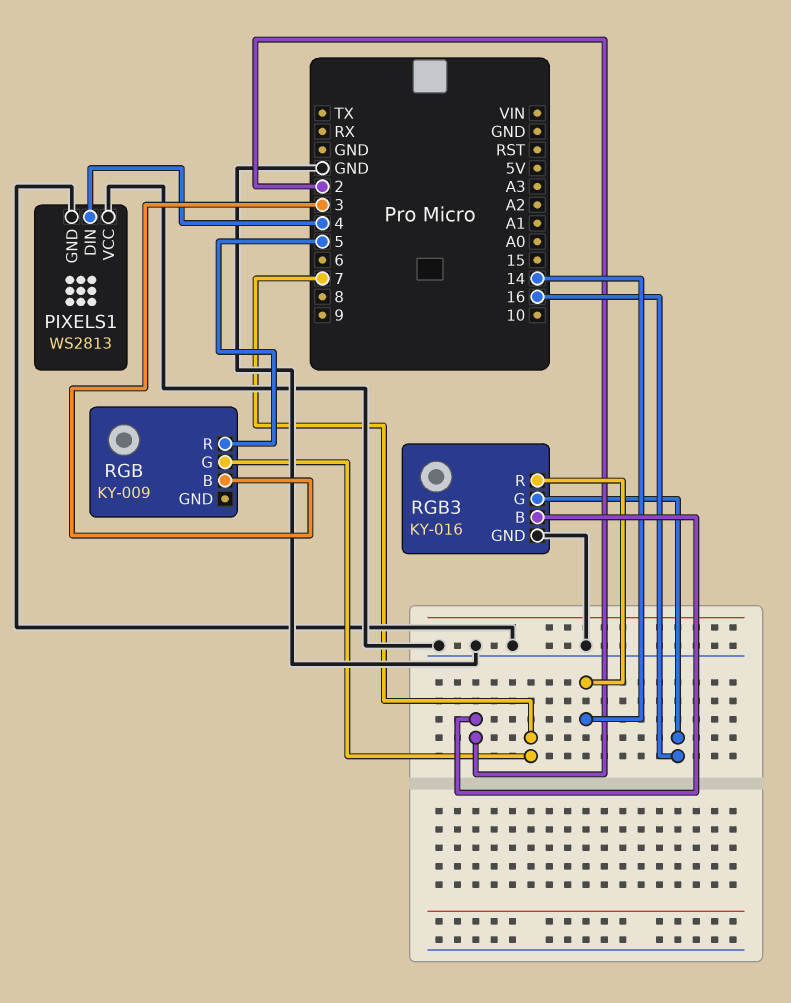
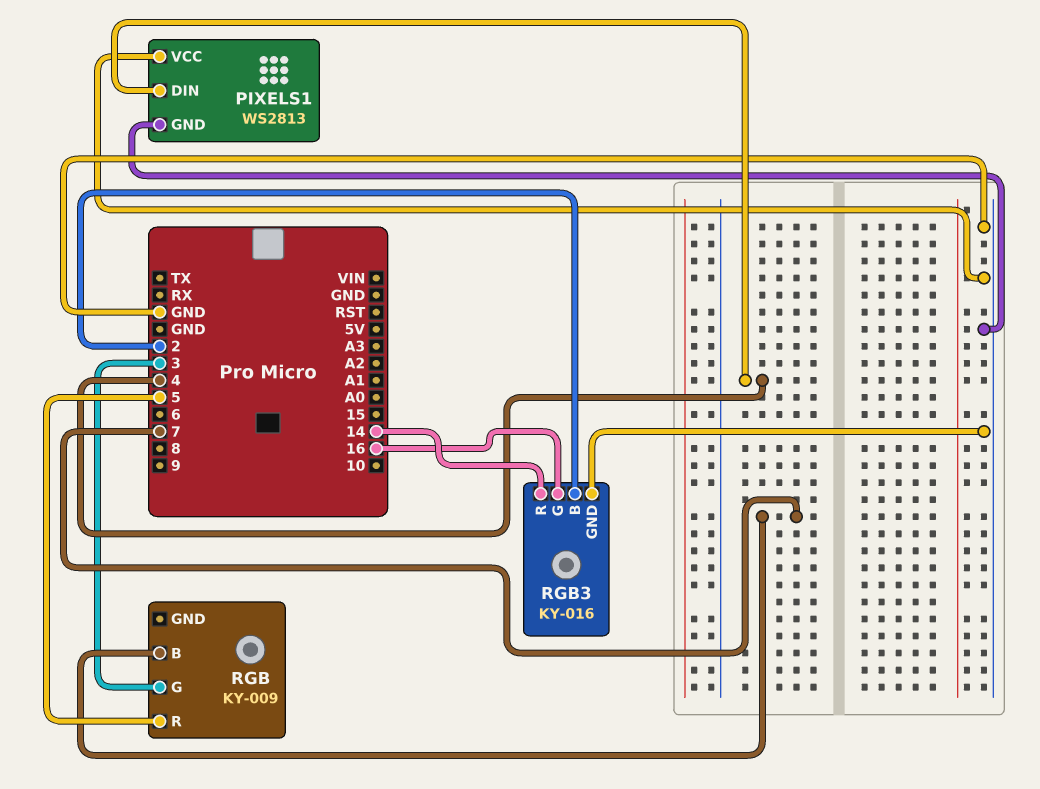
RGB pin B: 3 -> 7
RGB pin G: 7 -> 3

